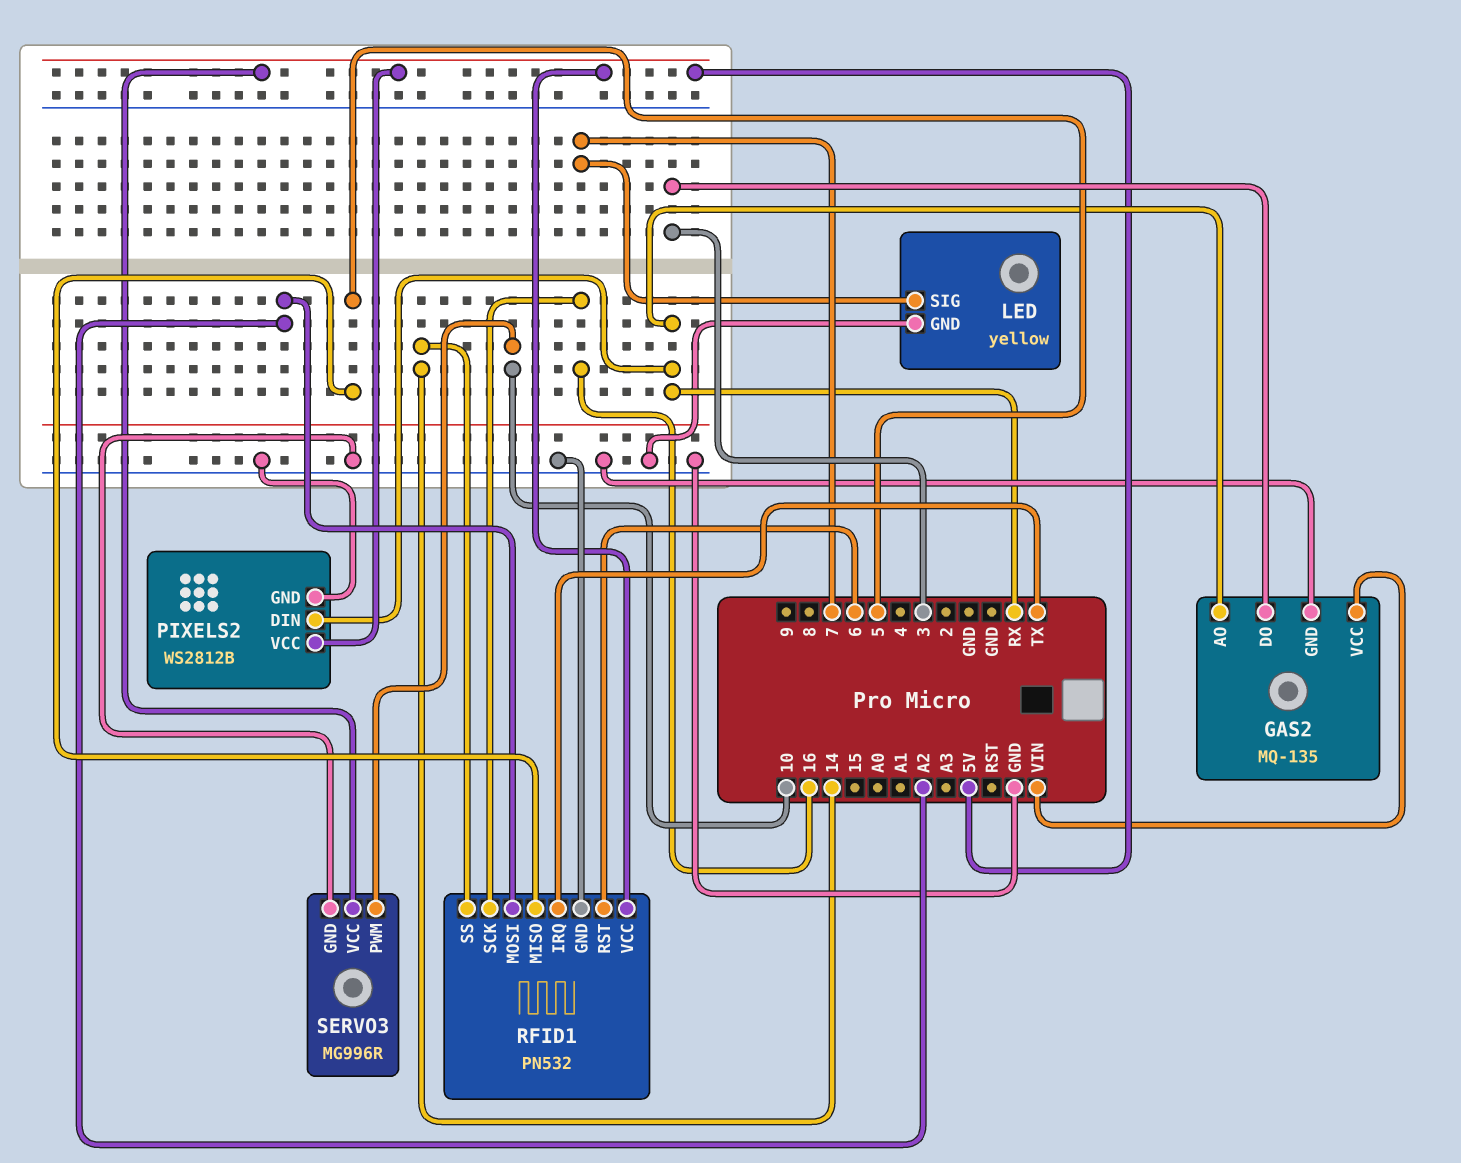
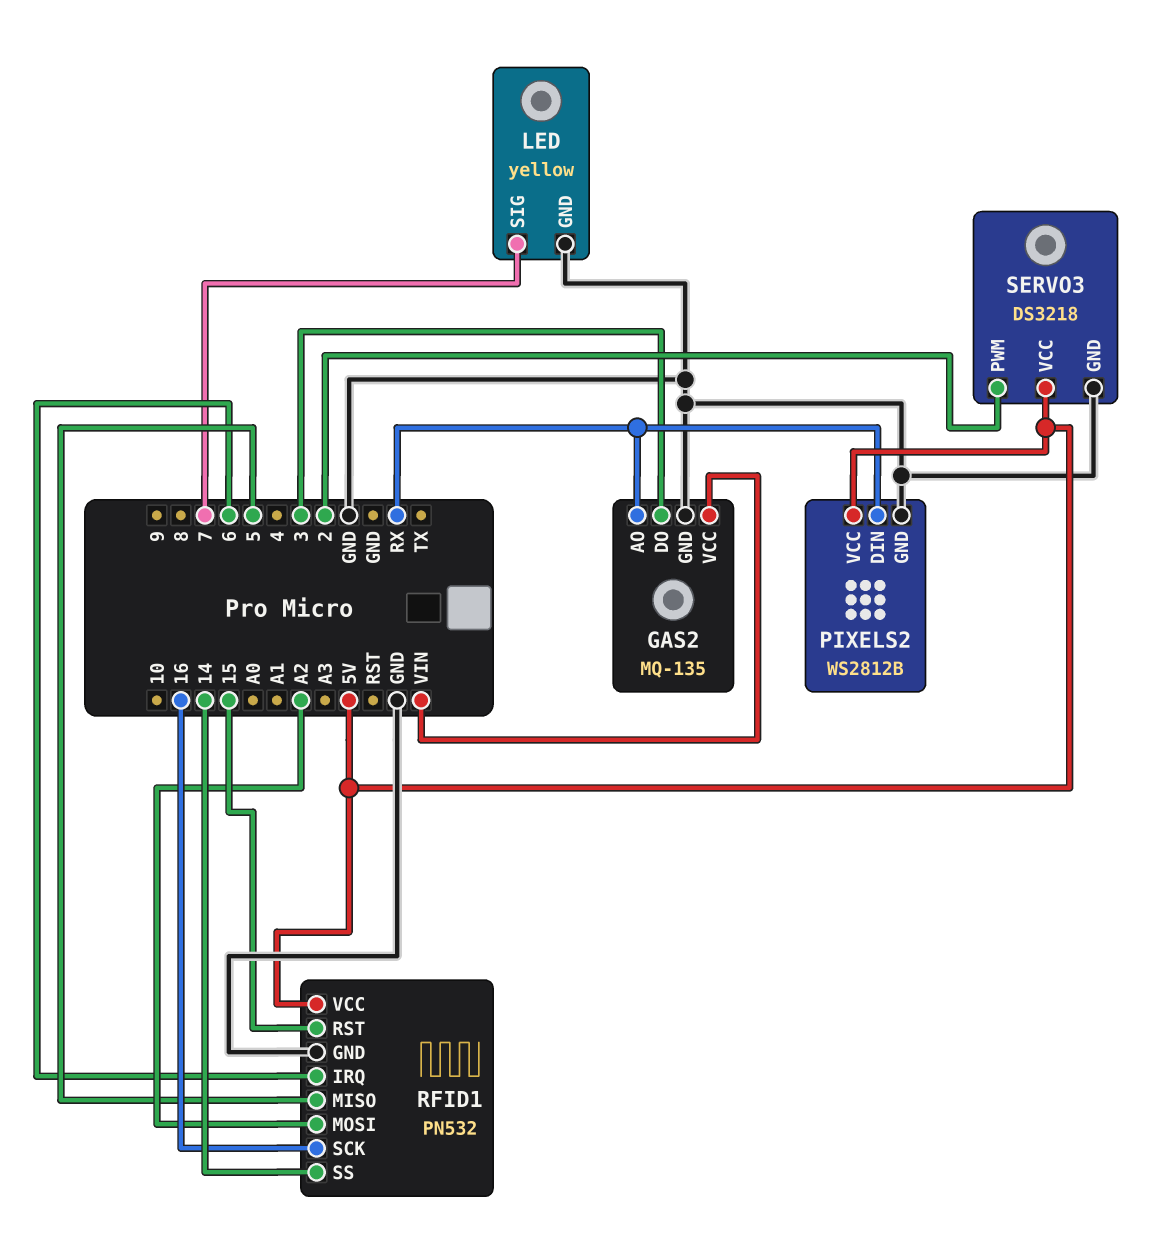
RFID1 pin IRQ: TX -> 6
RFID1 pin RST: 6 -> 15
SERVO3: MG996R -> DS3218
SERVO3 pin PWM: 10 -> 2

